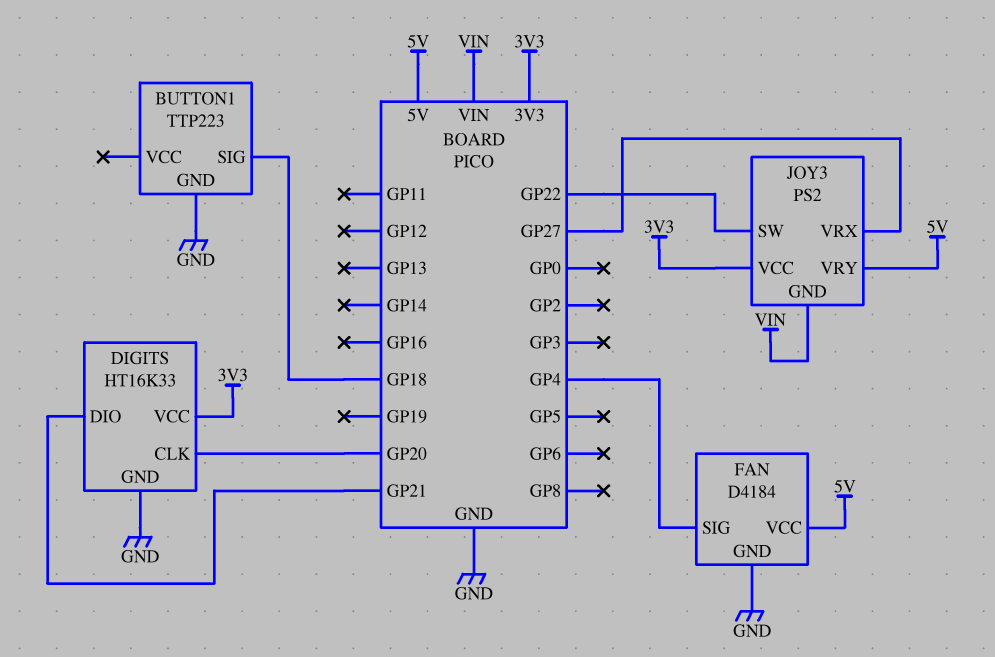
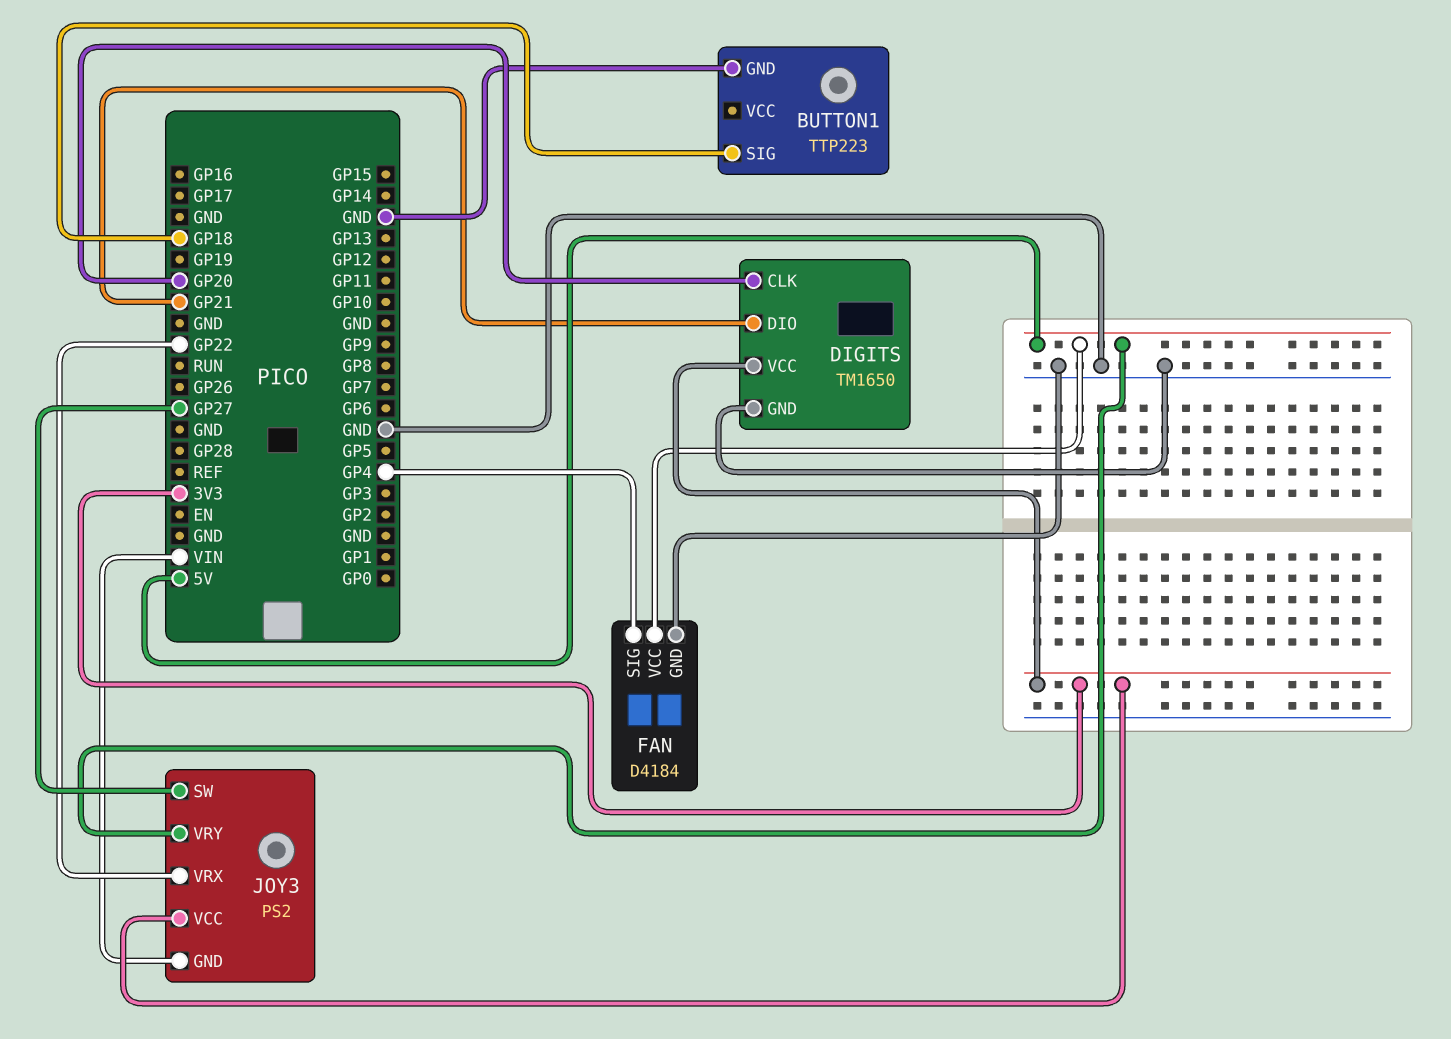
DIGITS: HT16K33 -> TM1650
JOY3 pin SW: GP22 -> GP27
JOY3 pin VRX: GP27 -> GP22

